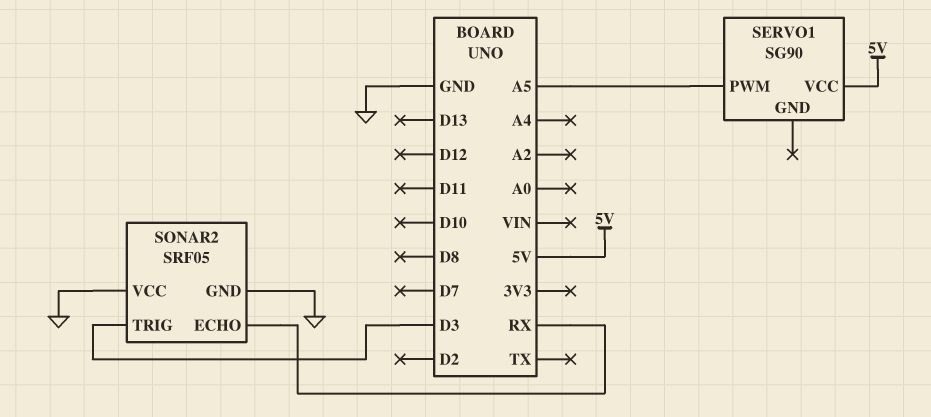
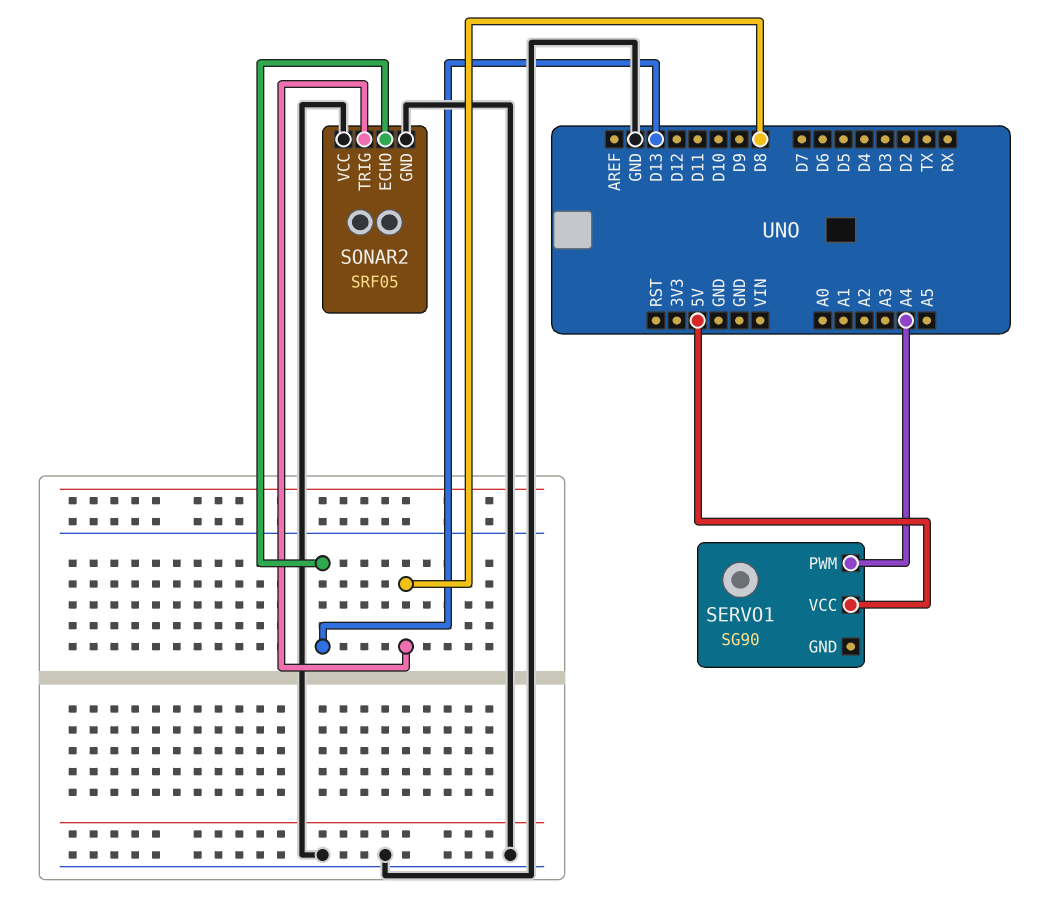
SERVO1 pin PWM: A5 -> A4
SONAR2 pin ECHO: RX -> D13
SONAR2 pin TRIG: D3 -> D8

